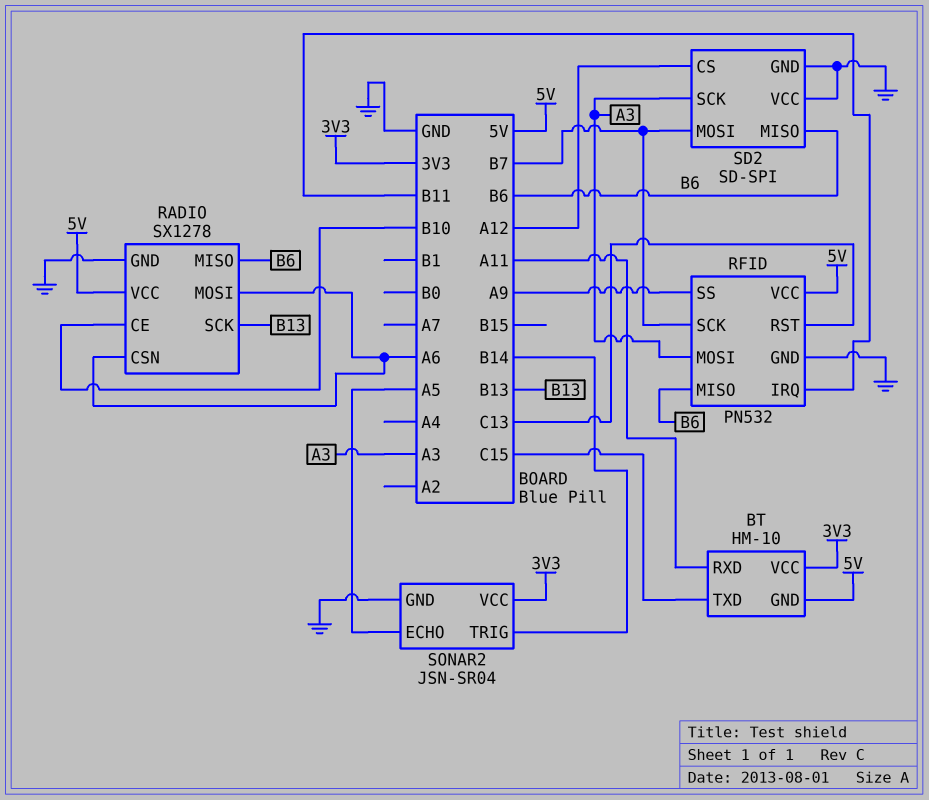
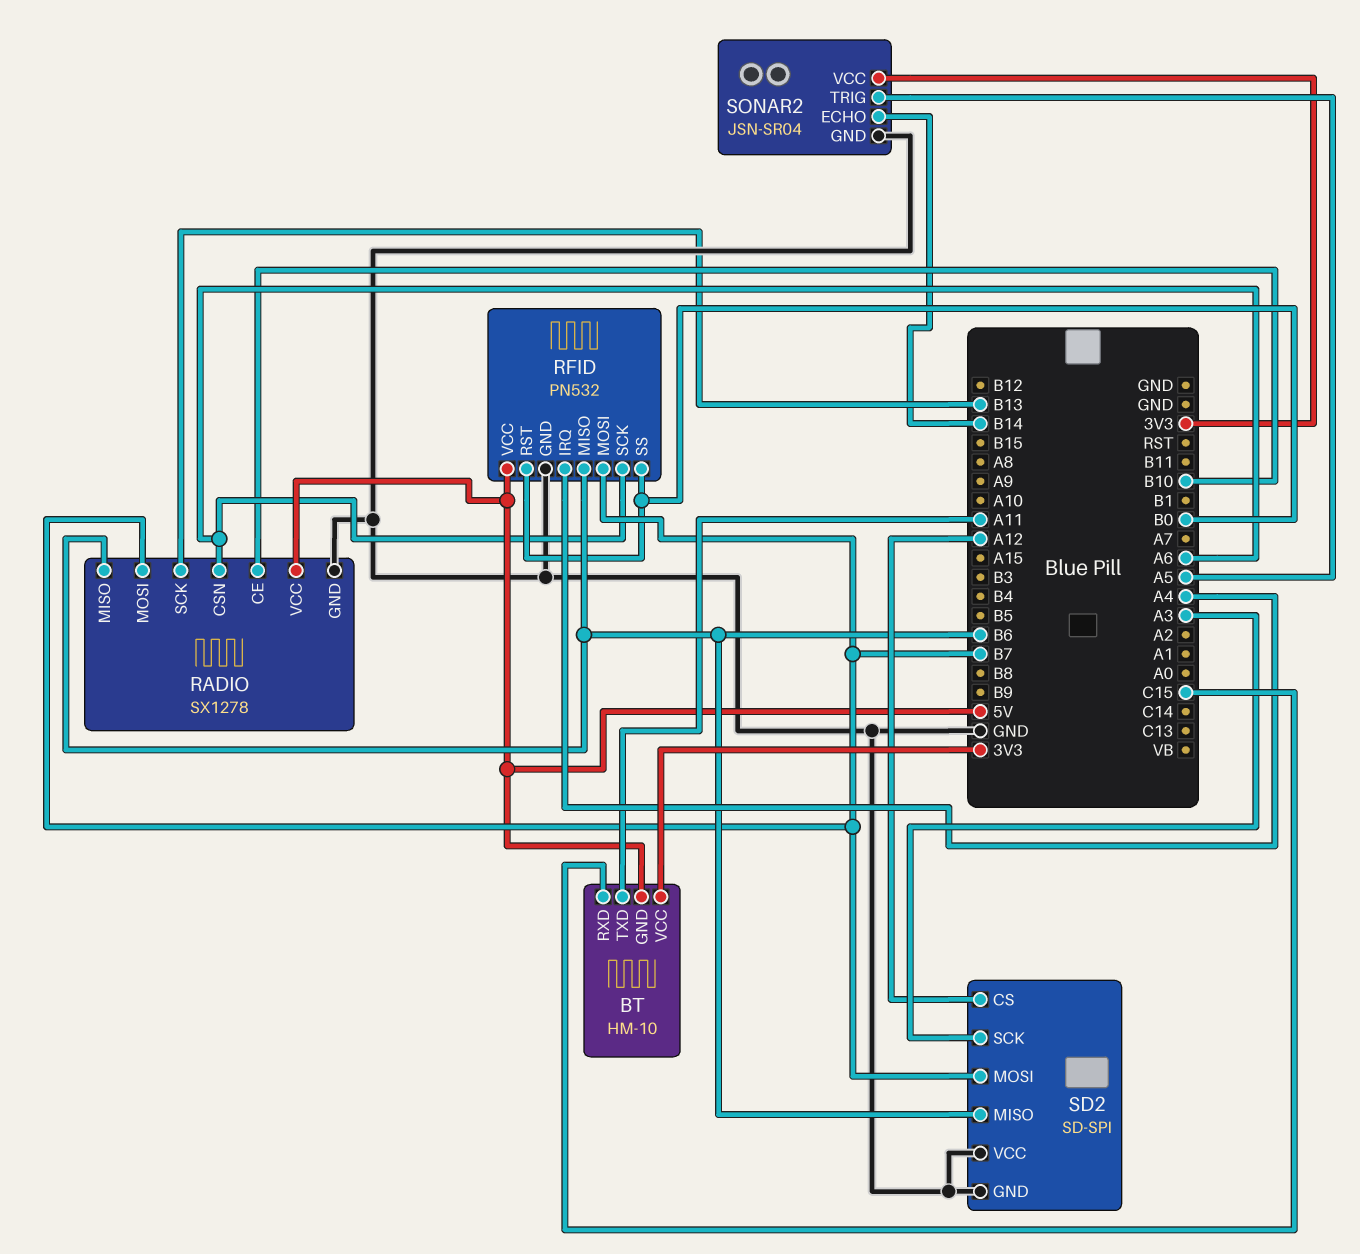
BT pin RXD: A11 -> C15
BT pin TXD: C15 -> A11
RADIO pin MOSI: A6 -> B7
RFID pin IRQ: B11 -> A4
RFID pin MOSI: A3 -> B7
RFID pin RST: C13 -> B0
RFID pin SCK: B7 -> A6
RFID pin SS: A9 -> B0
SONAR2 pin ECHO: A5 -> B14
SONAR2 pin TRIG: B14 -> A5

